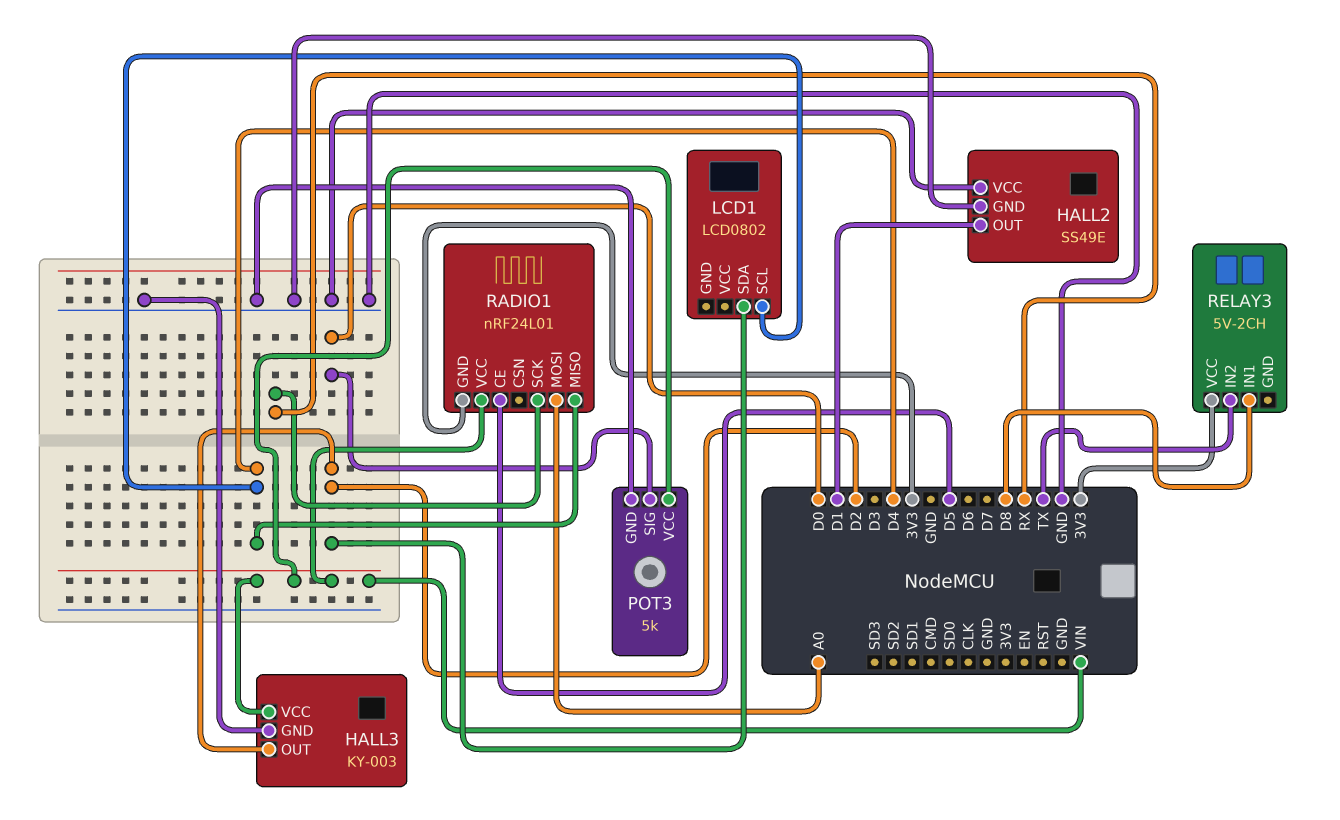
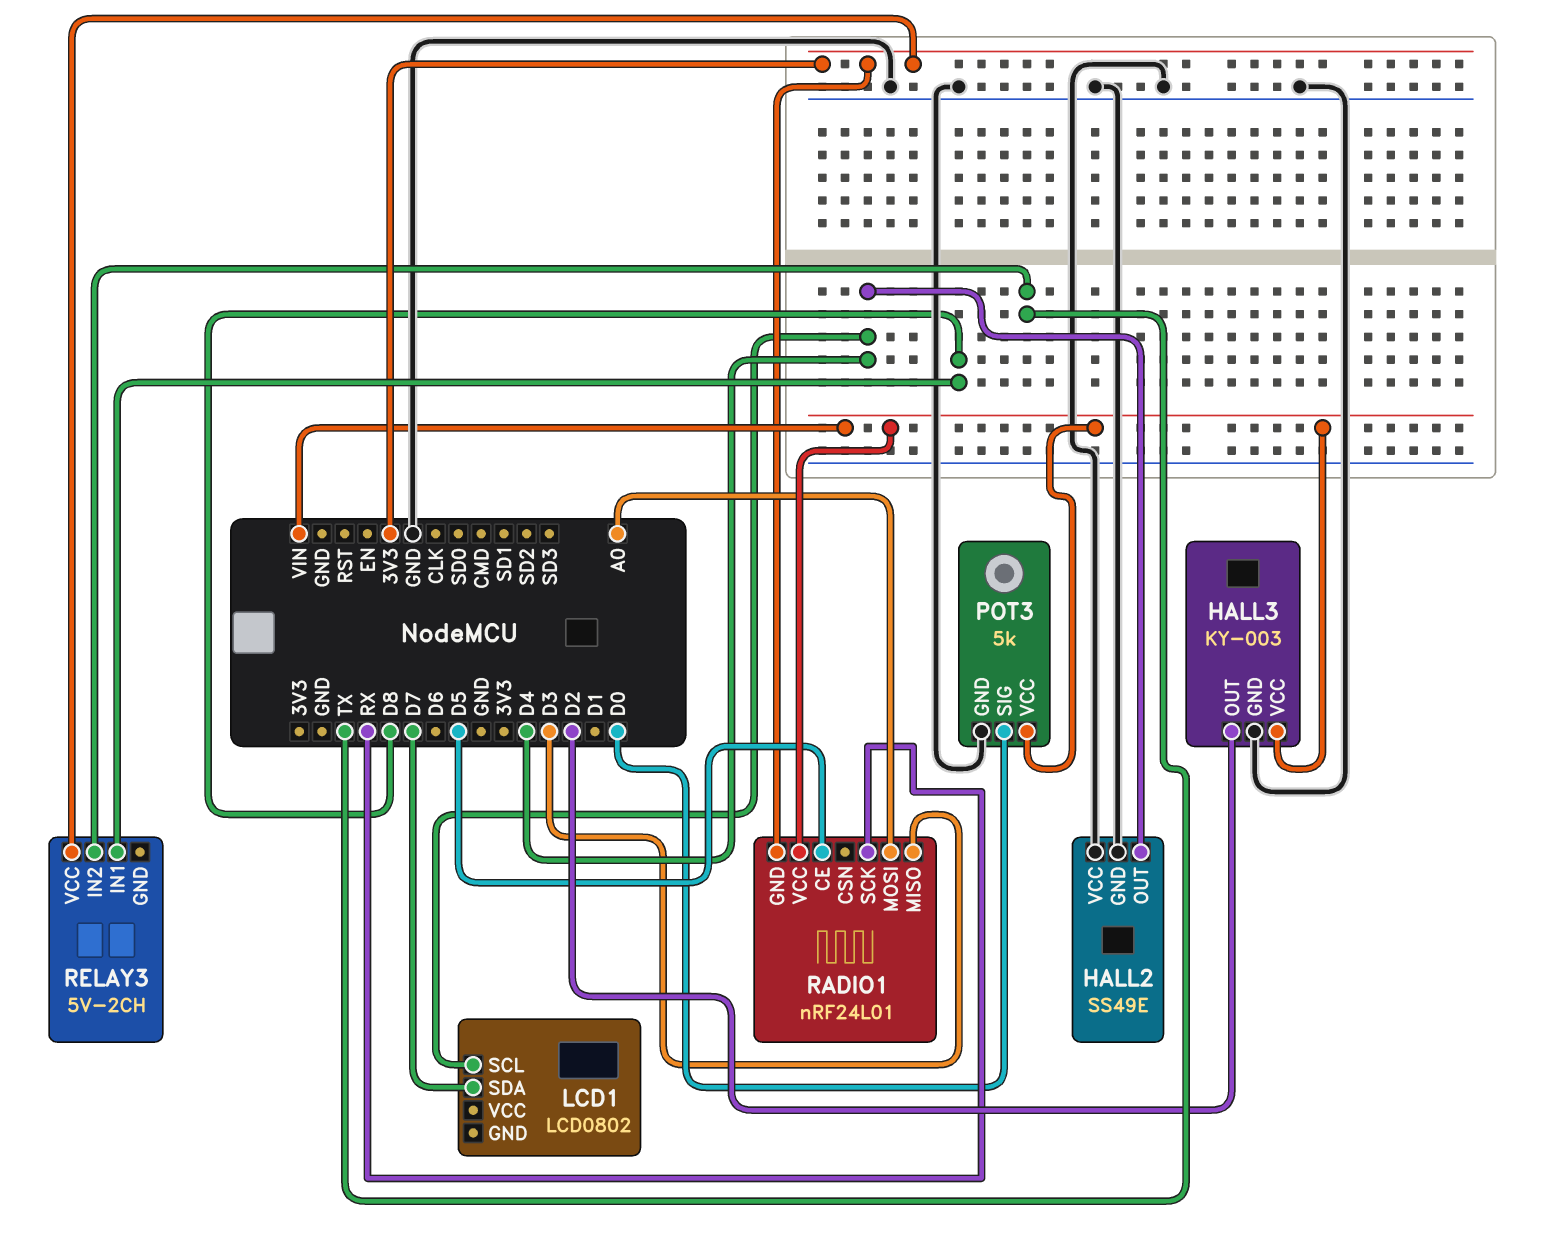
HALL2 pin OUT: D1 -> D4
LCD1 pin SDA: D2 -> D7
RADIO1 pin MISO: D4 -> D3

